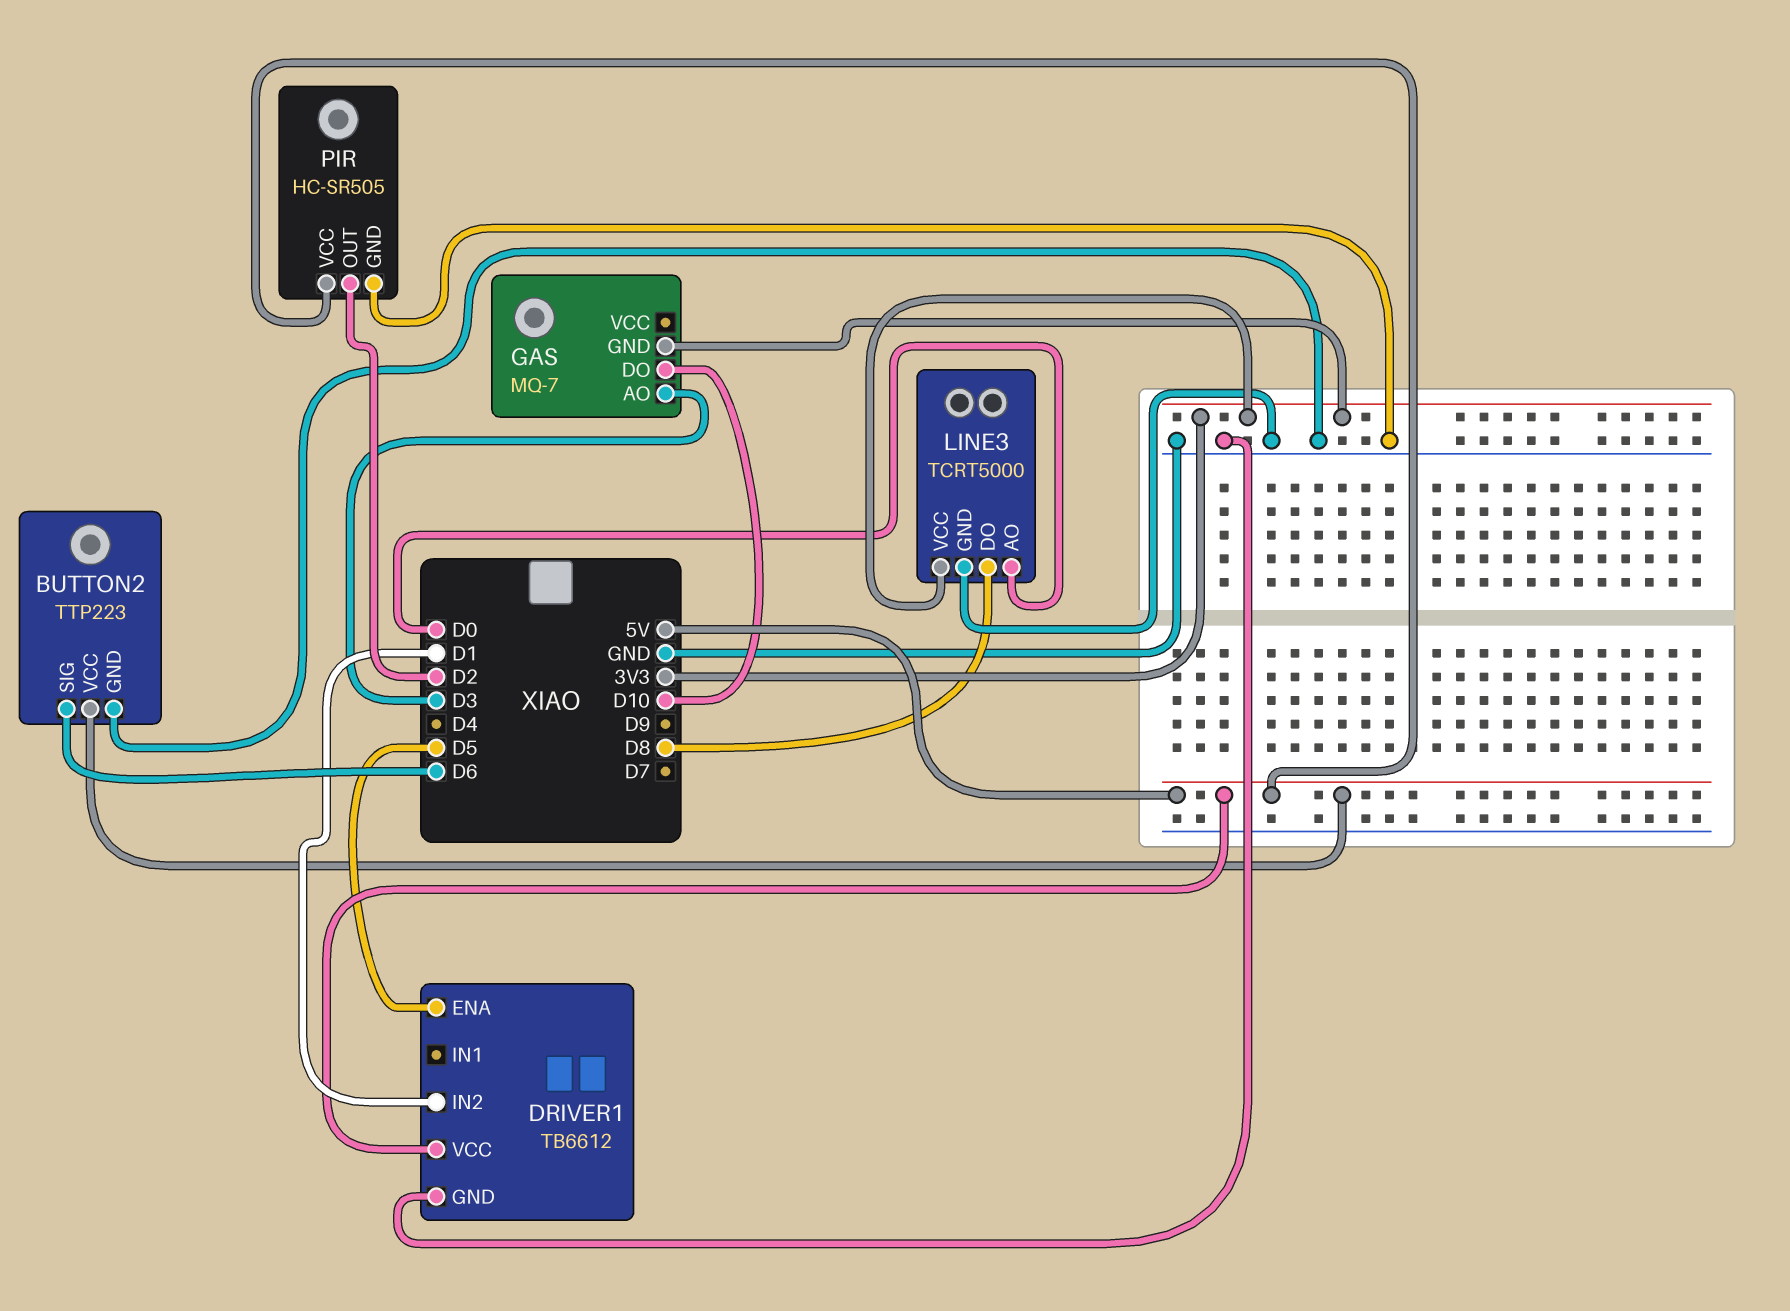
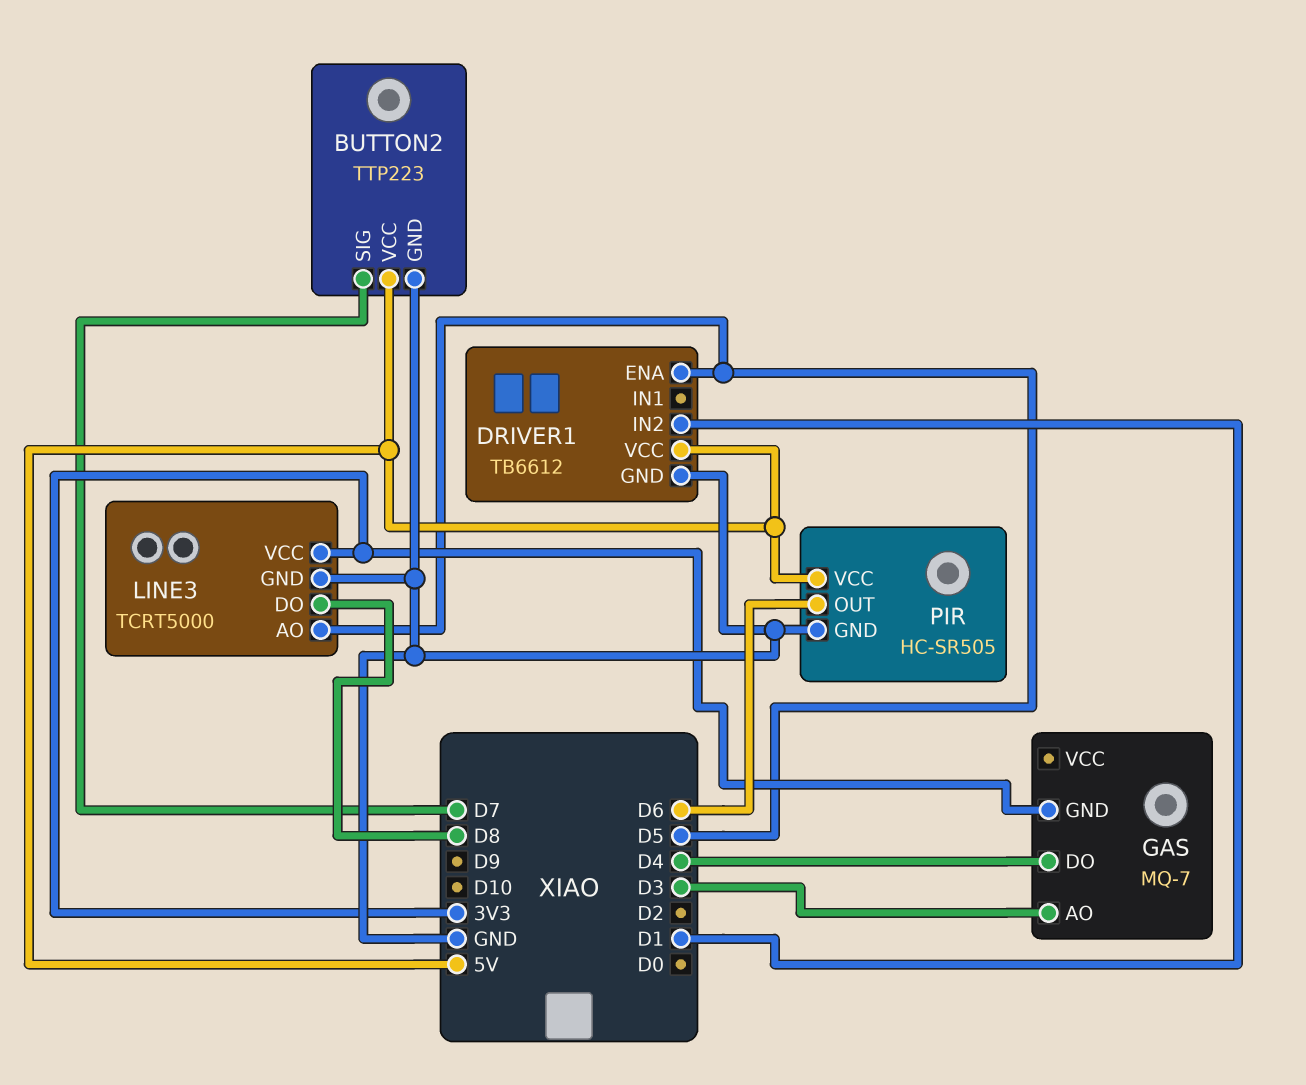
BUTTON2 pin SIG: D6 -> D7
GAS pin DO: D10 -> D4
LINE3 pin AO: D0 -> D5
PIR pin OUT: D2 -> D6

